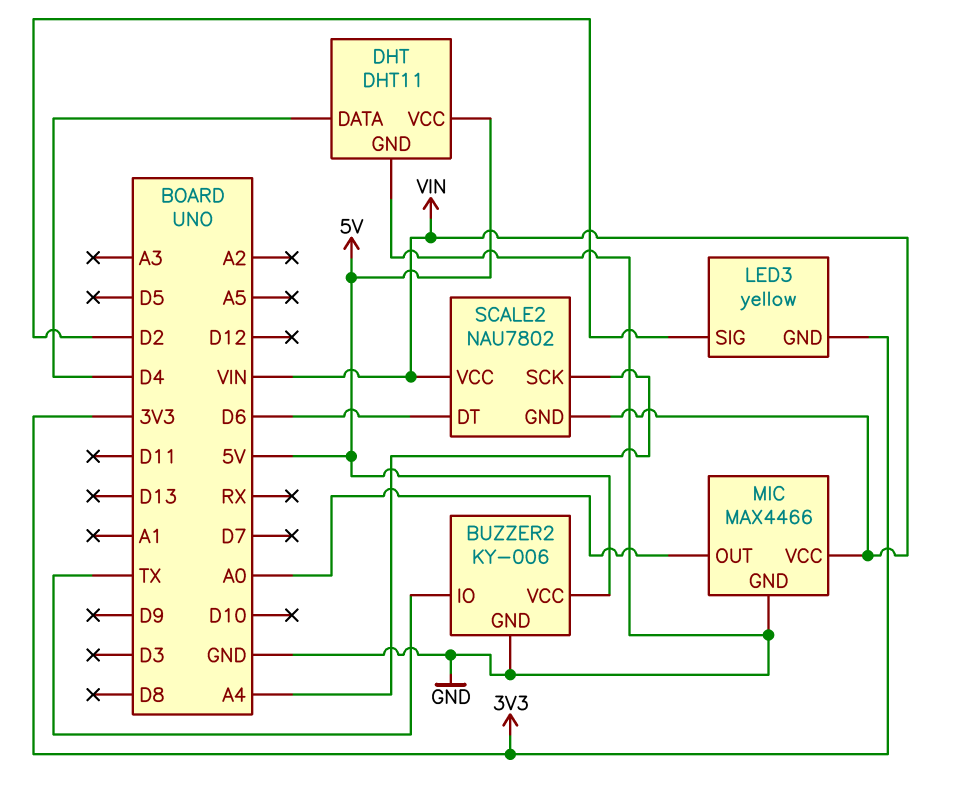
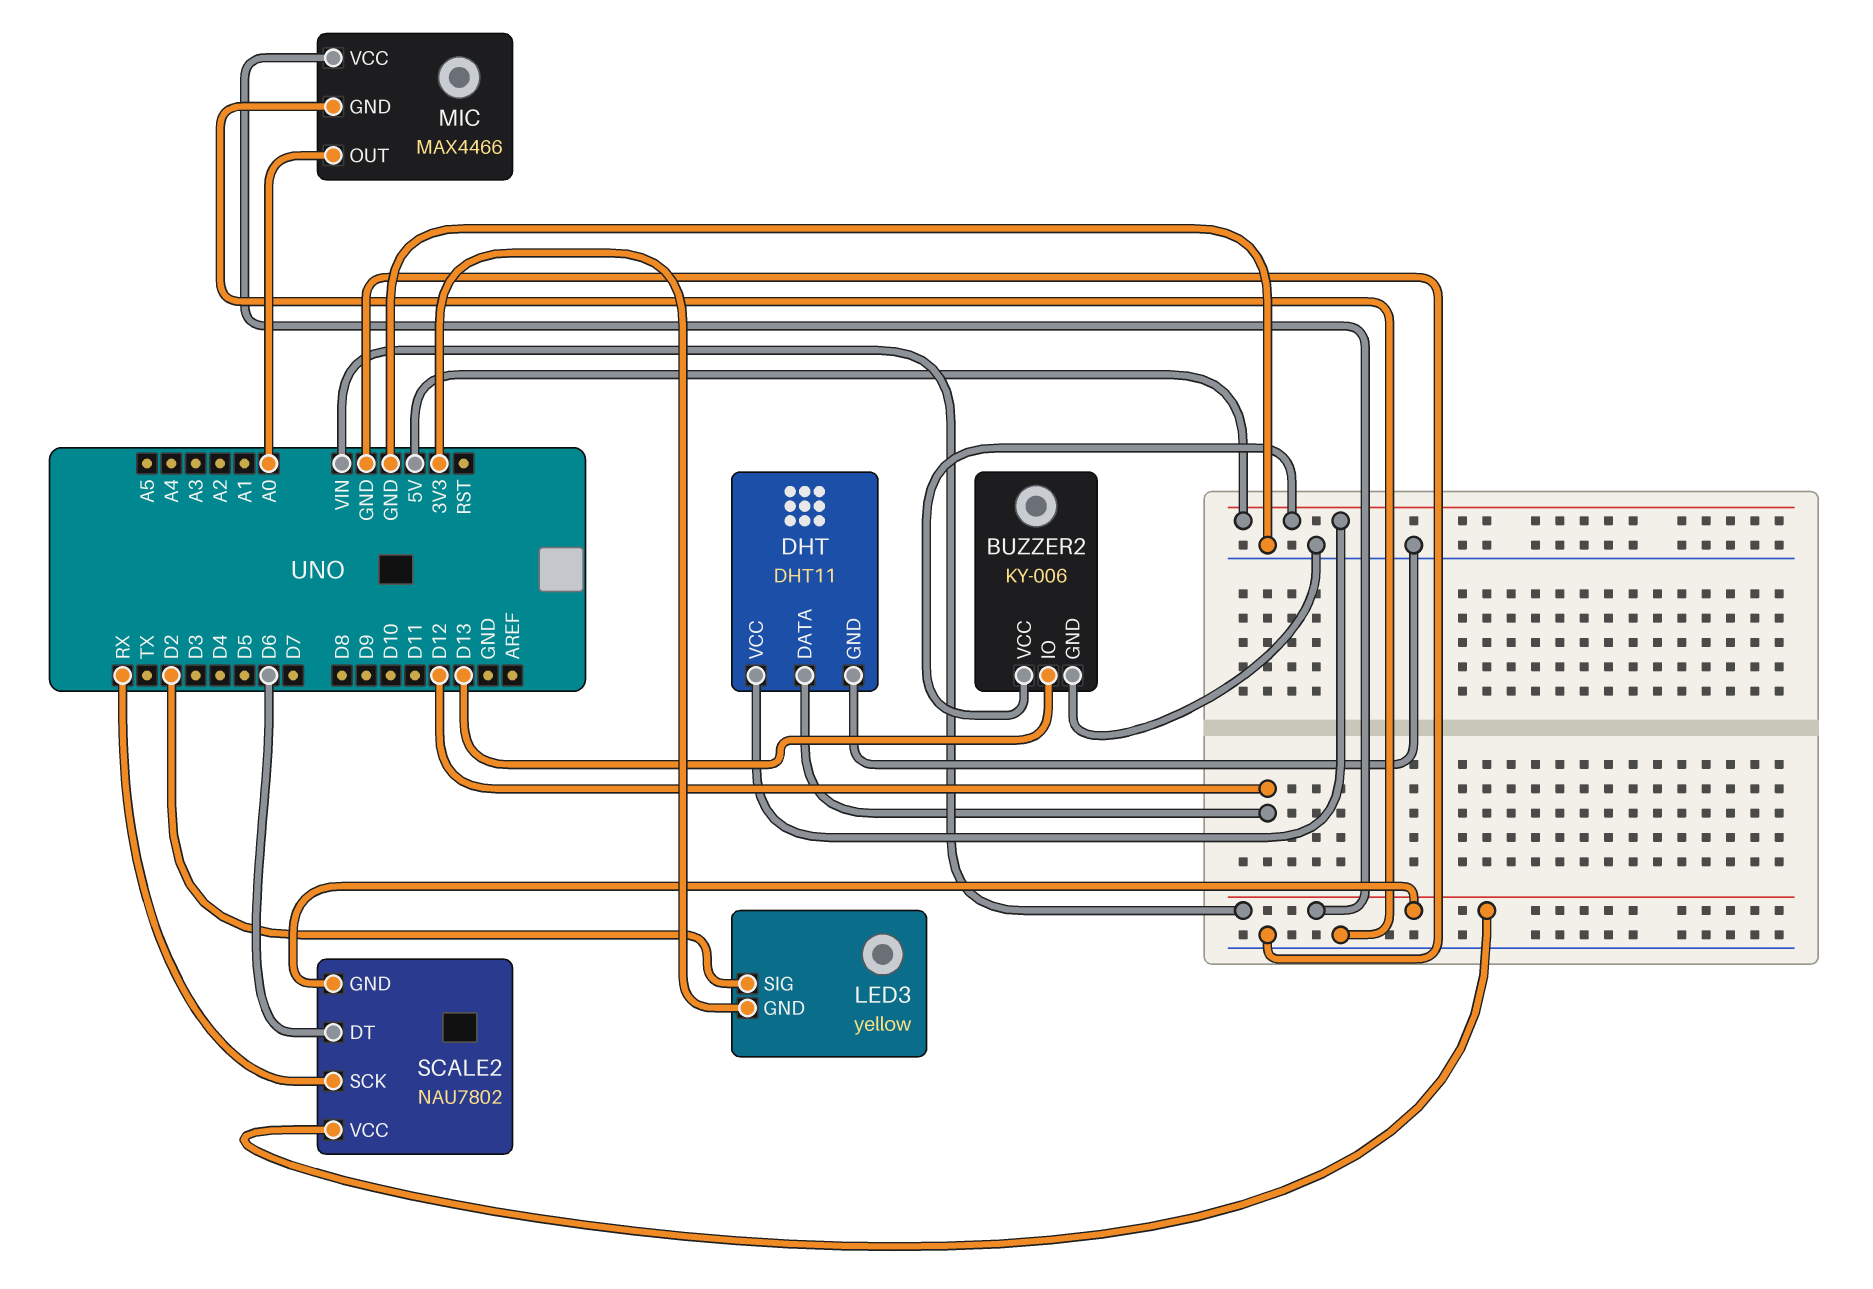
BUZZER2 pin IO: TX -> D13
DHT pin DATA: D4 -> D12
SCALE2 pin SCK: A4 -> RX

